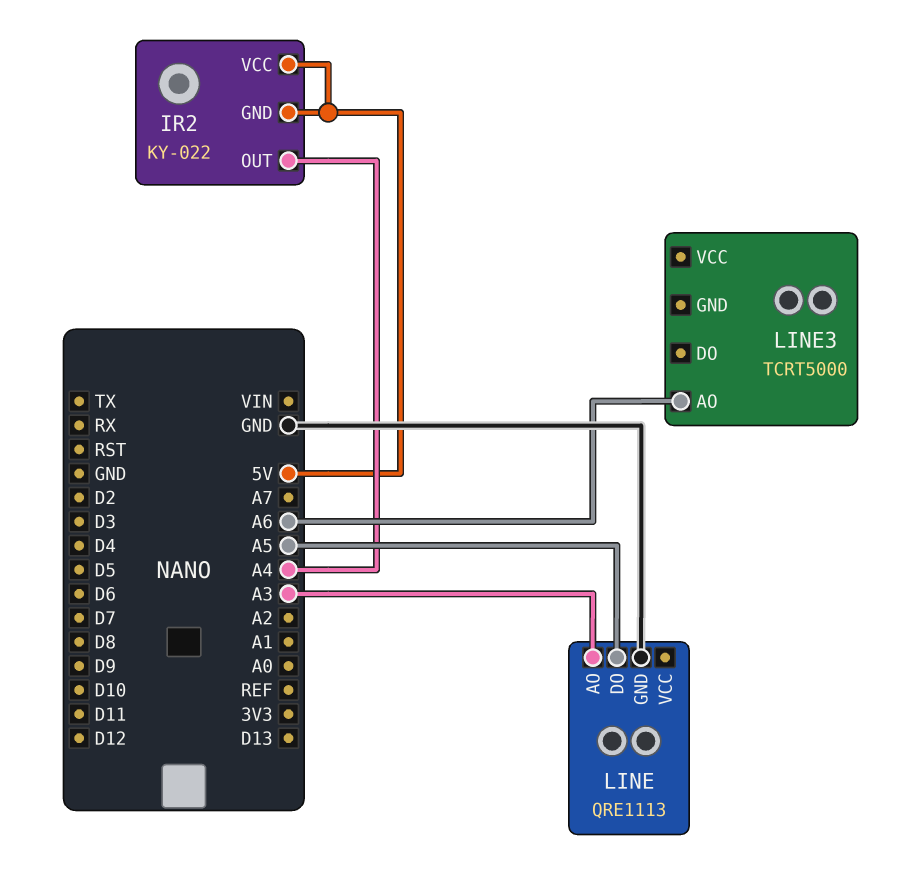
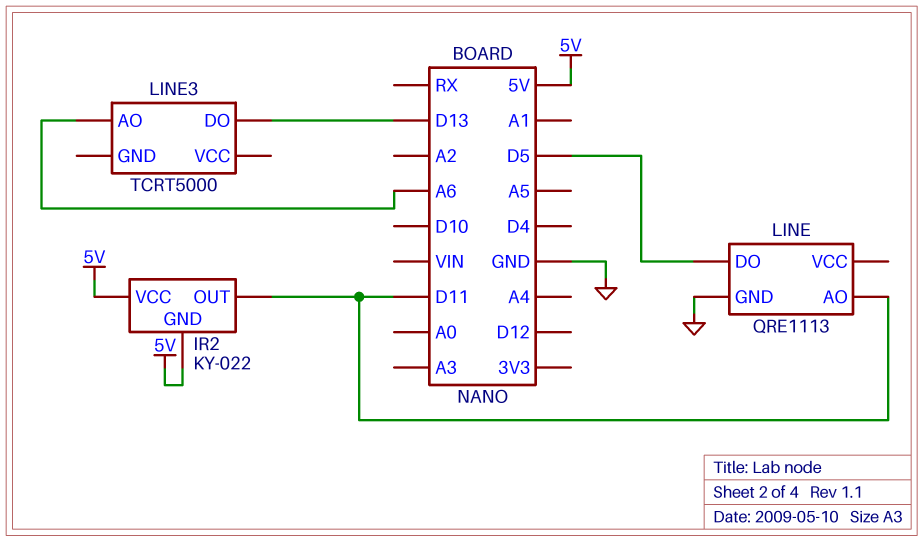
IR2 pin OUT: A4 -> D11
LINE pin AO: A3 -> D11
LINE pin DO: A5 -> D5
LINE3 pin DO: none -> D13

